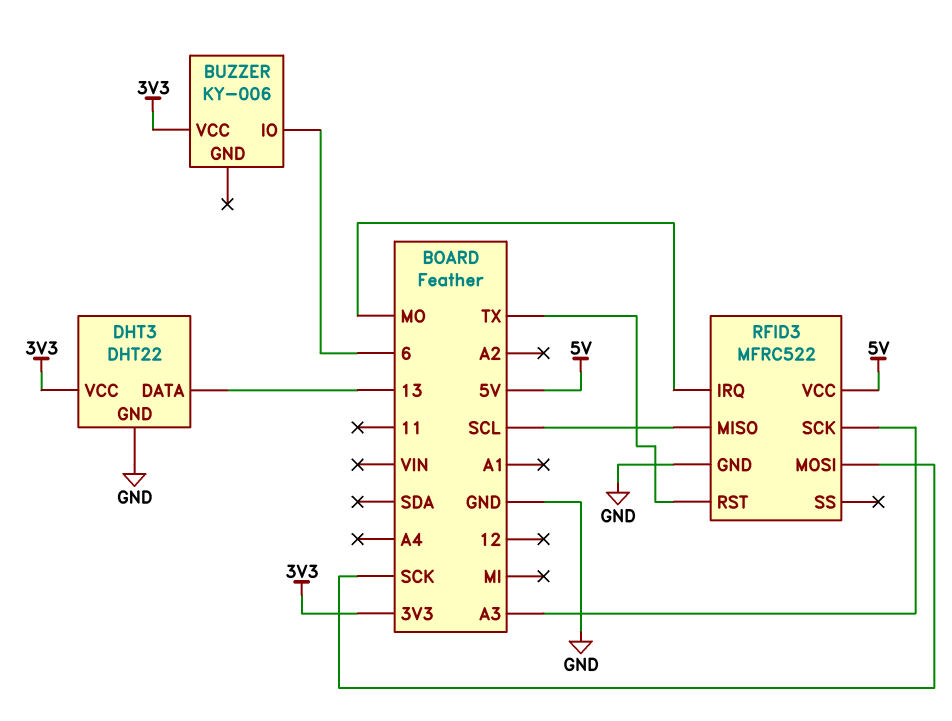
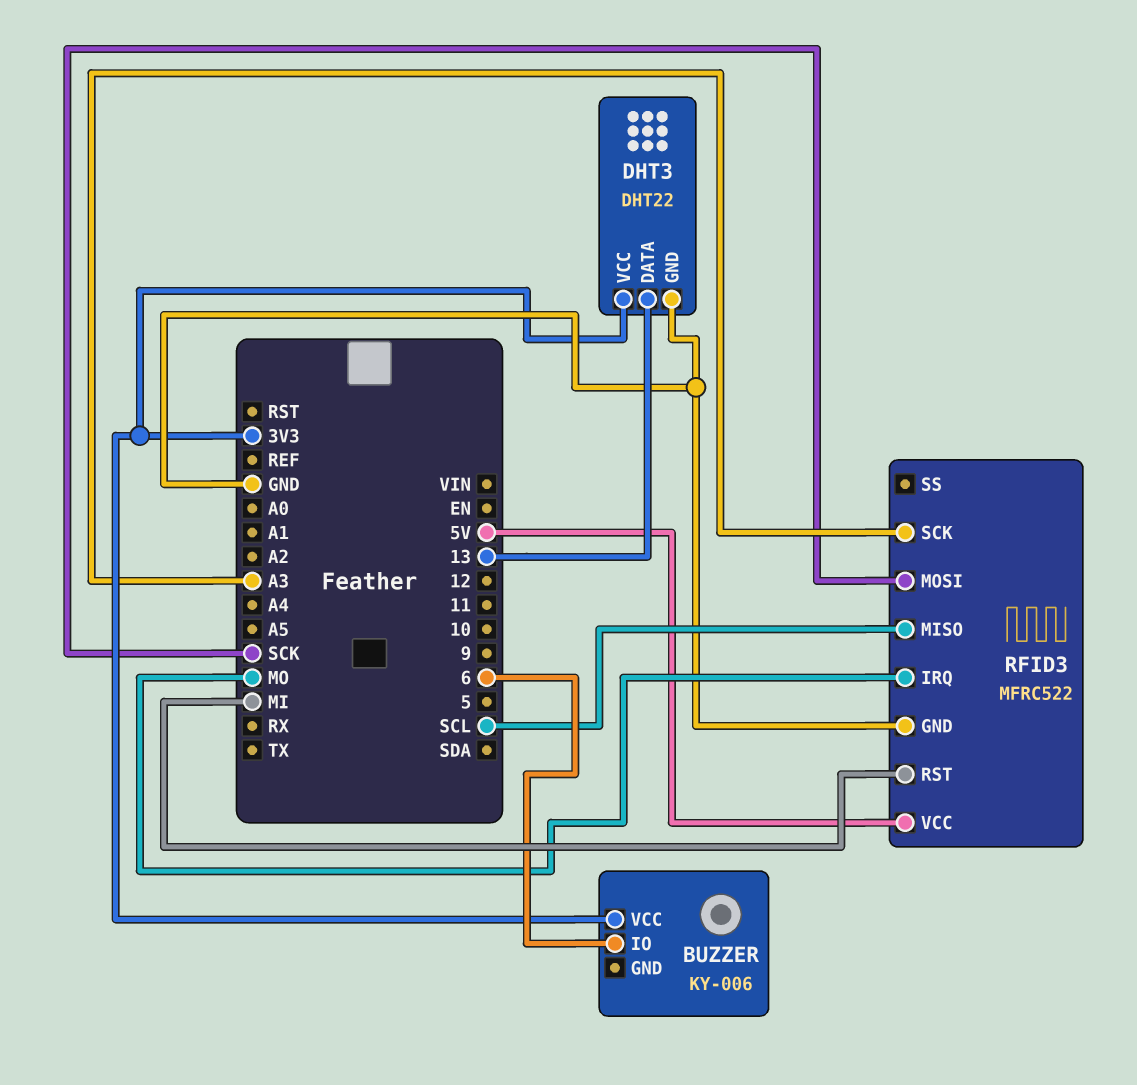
RFID3 pin RST: TX -> MI

